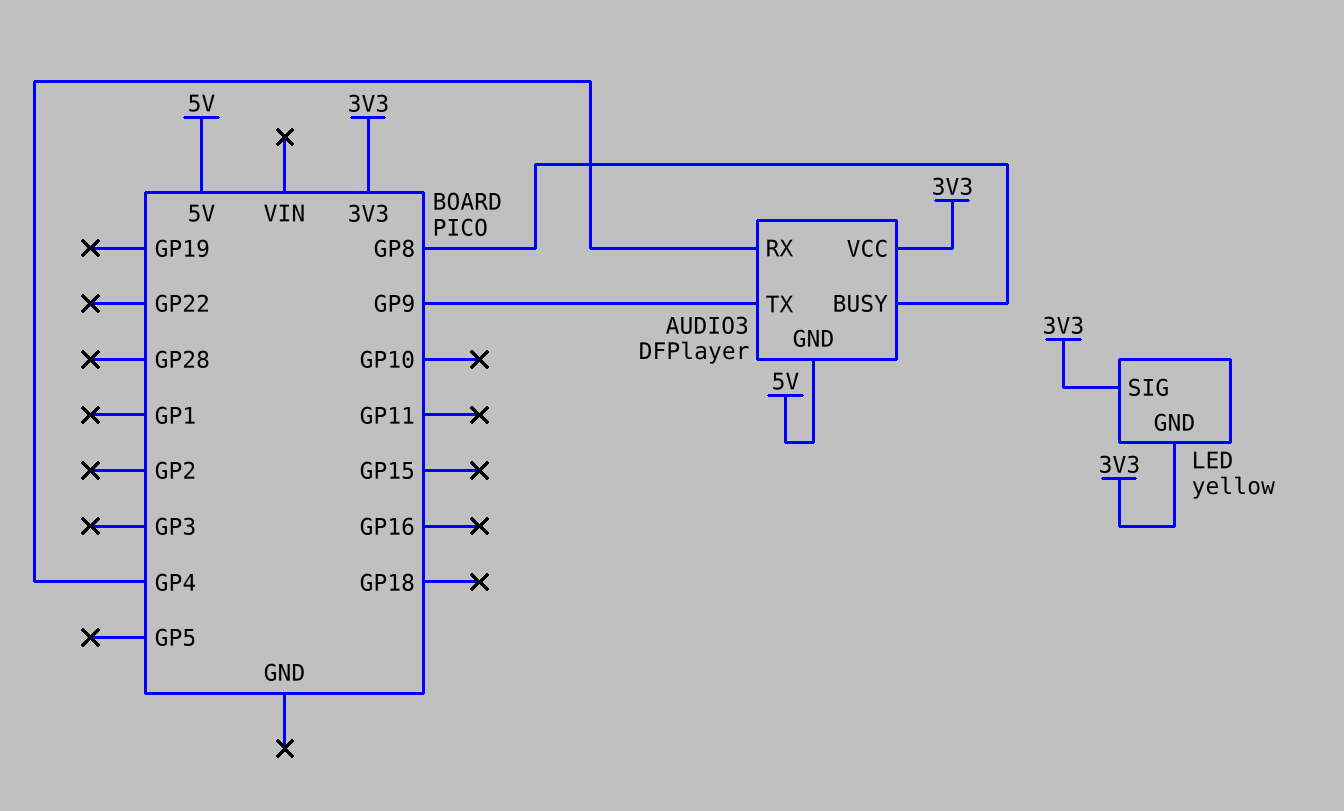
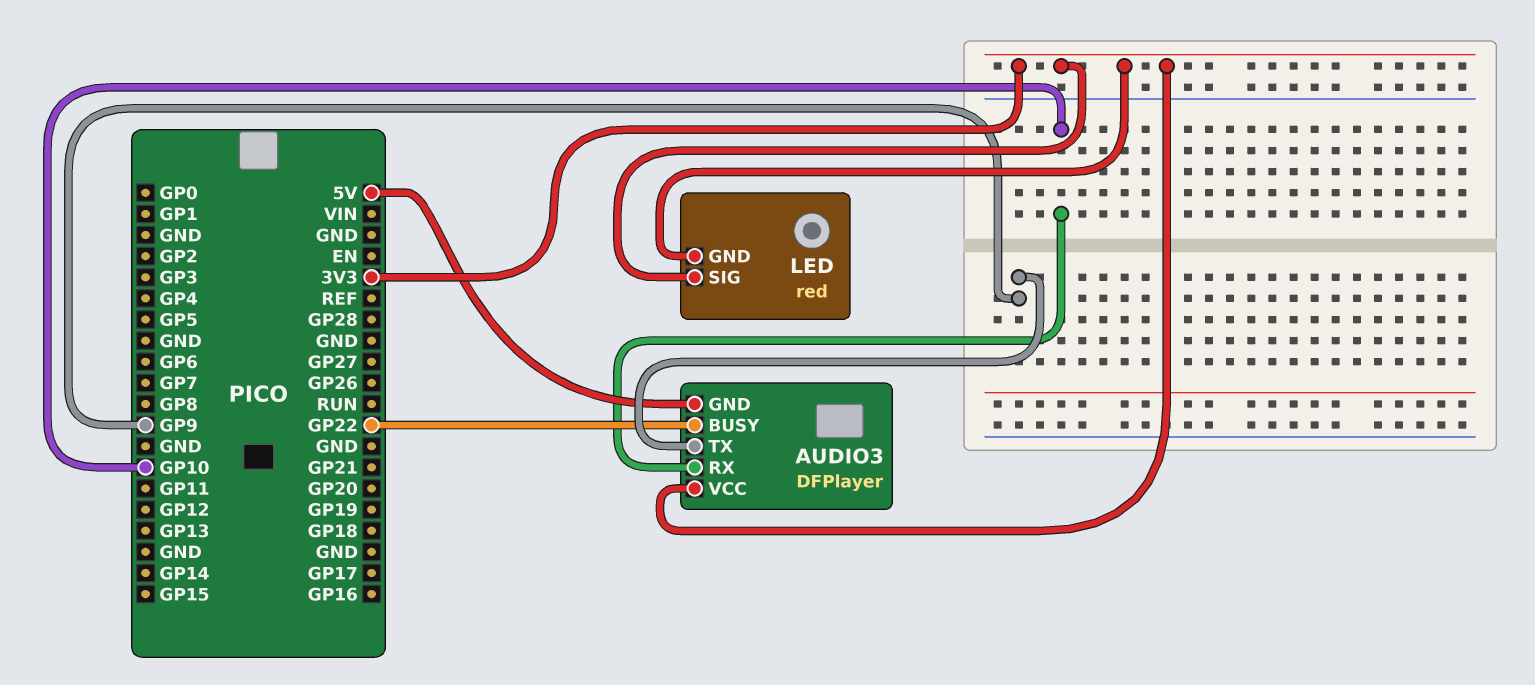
AUDIO3 pin BUSY: GP8 -> GP22
AUDIO3 pin RX: GP4 -> GP10
LED: yellow -> red

